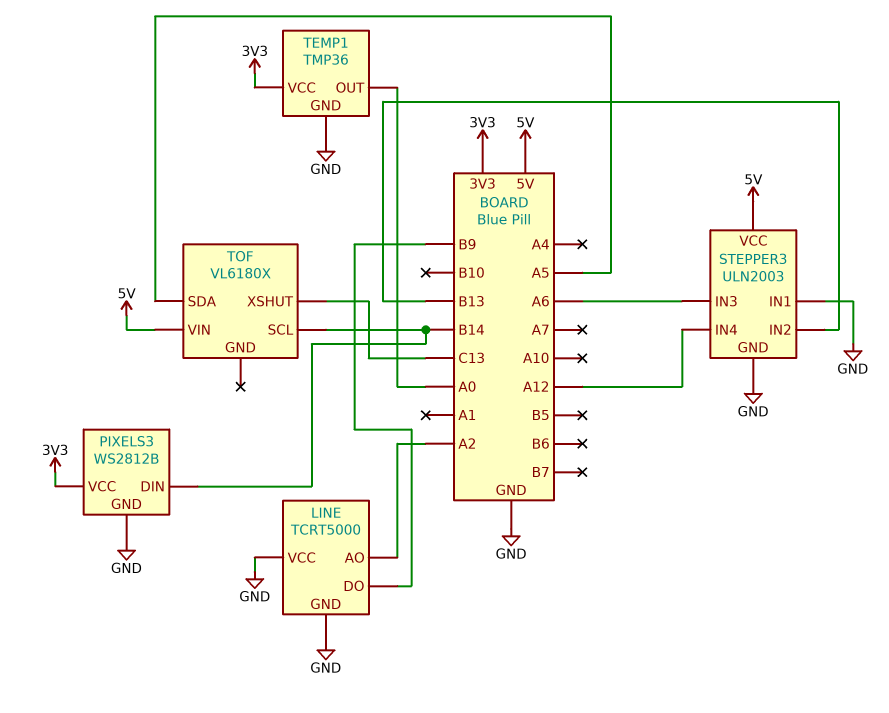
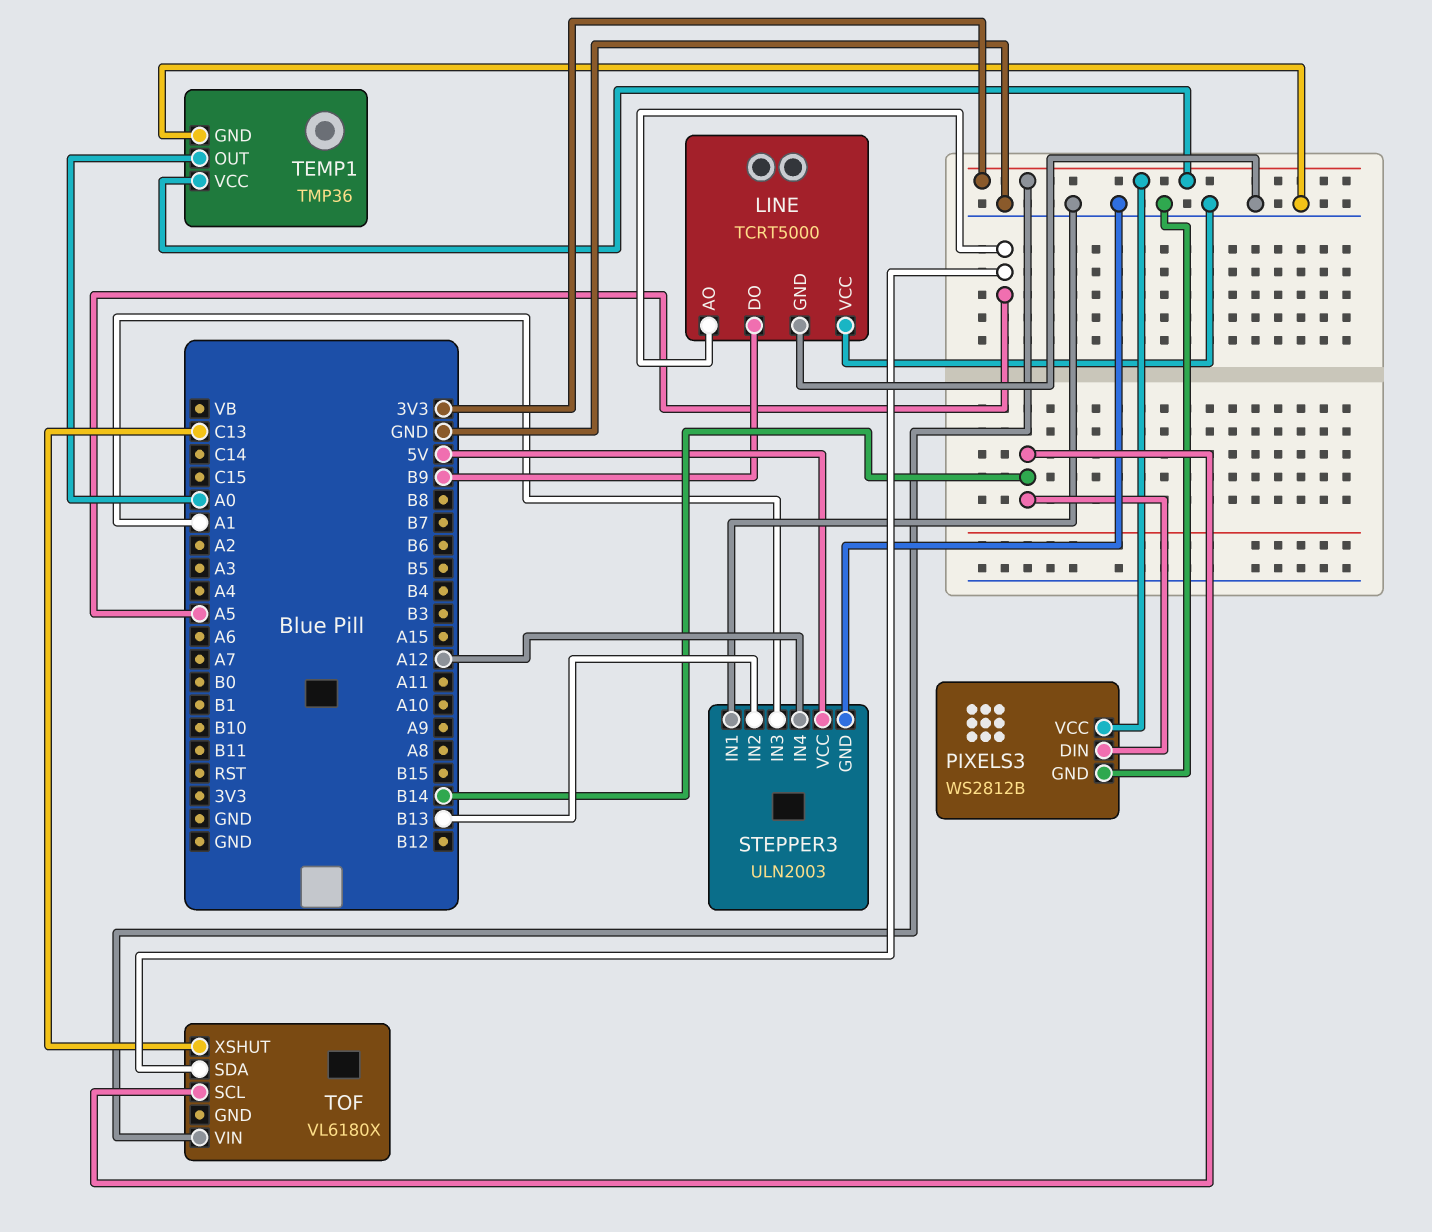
LINE pin AO: A2 -> A5
STEPPER3 pin IN3: A6 -> A1
TOF pin VIN: 5V -> 3V3

